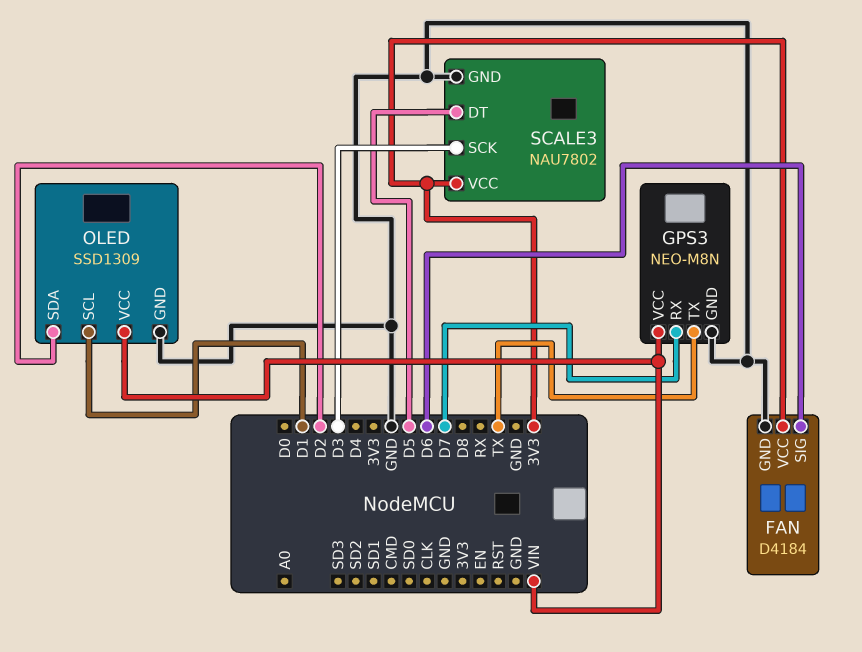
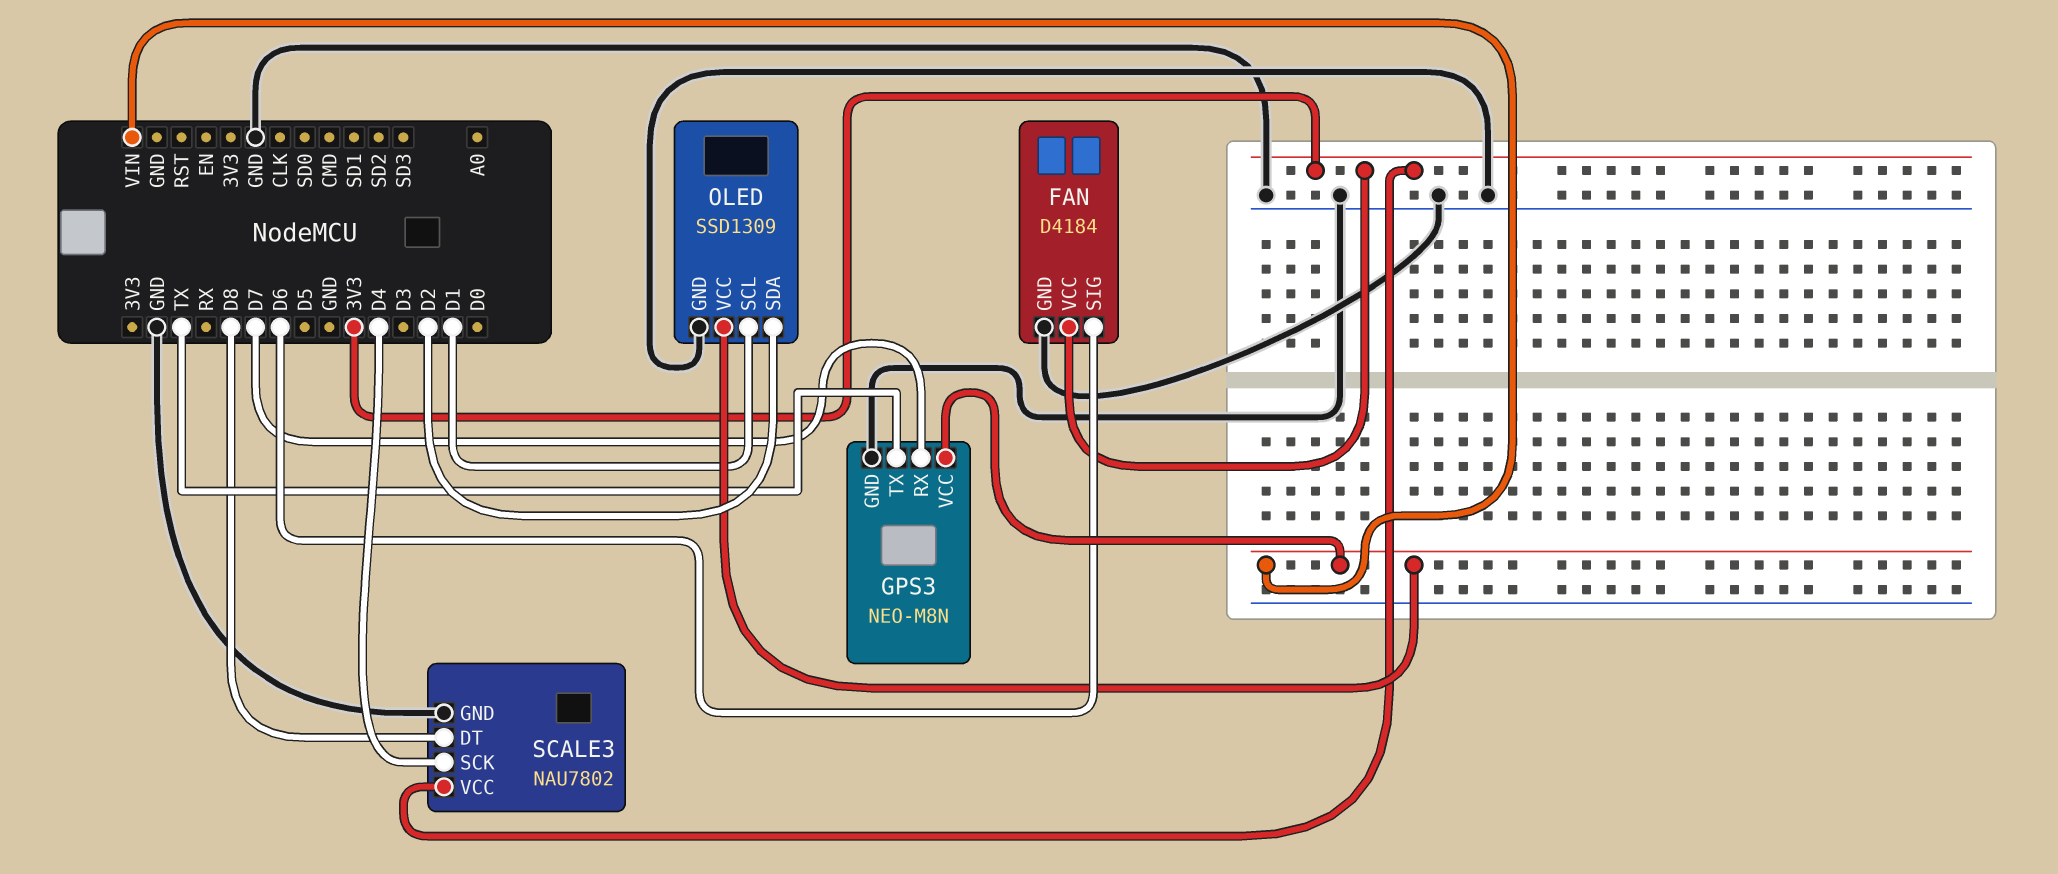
SCALE3 pin DT: D5 -> D8
SCALE3 pin SCK: D3 -> D4

